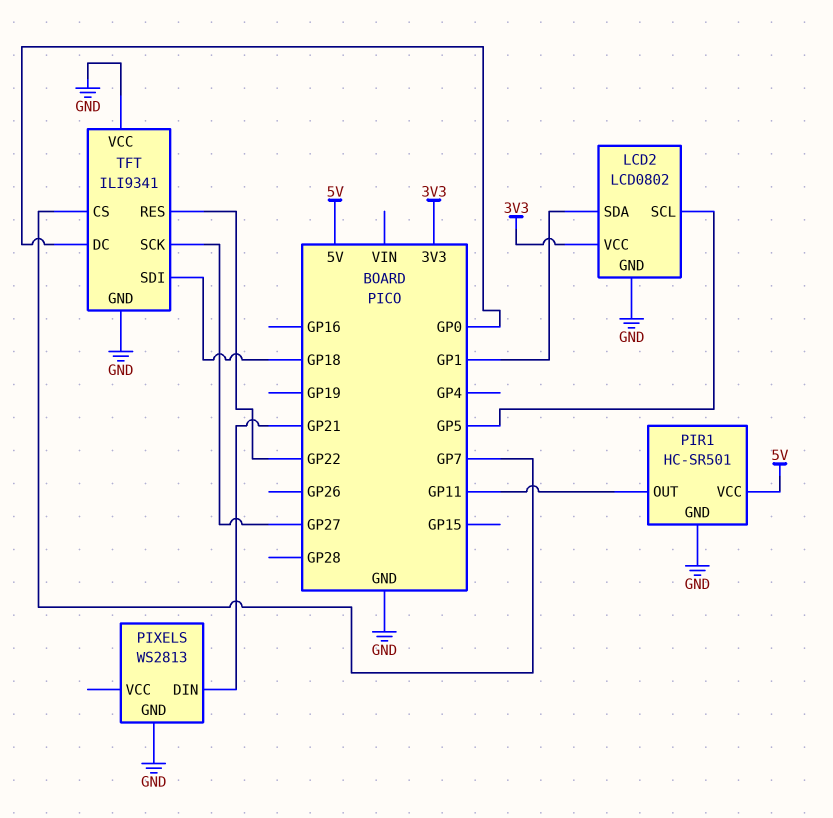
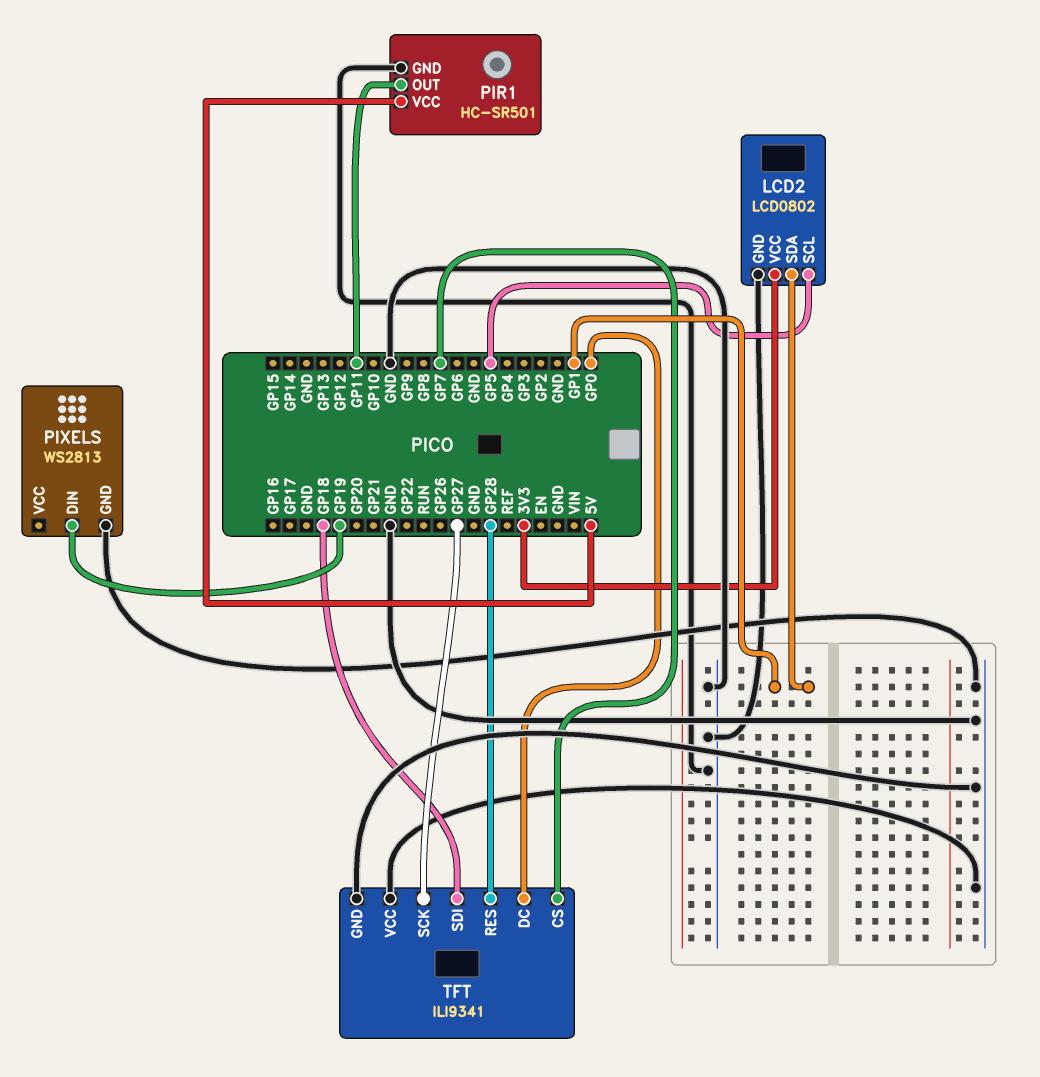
PIXELS pin DIN: GP21 -> GP19
TFT pin RES: GP22 -> GP28

